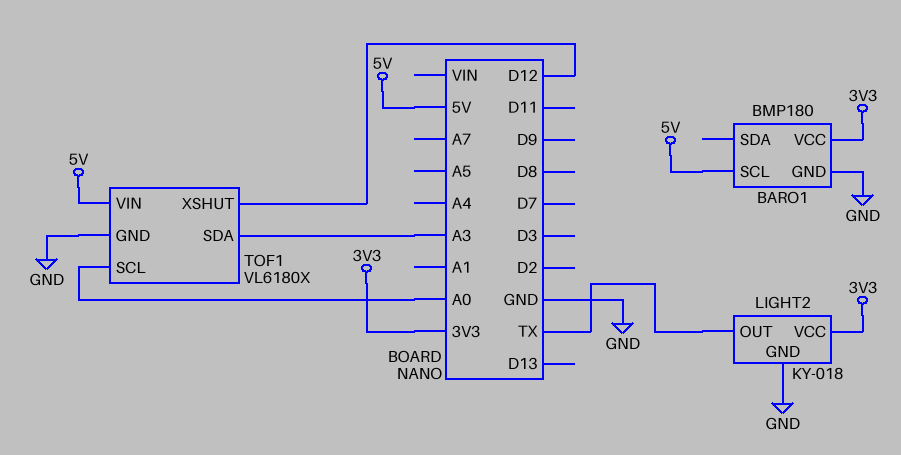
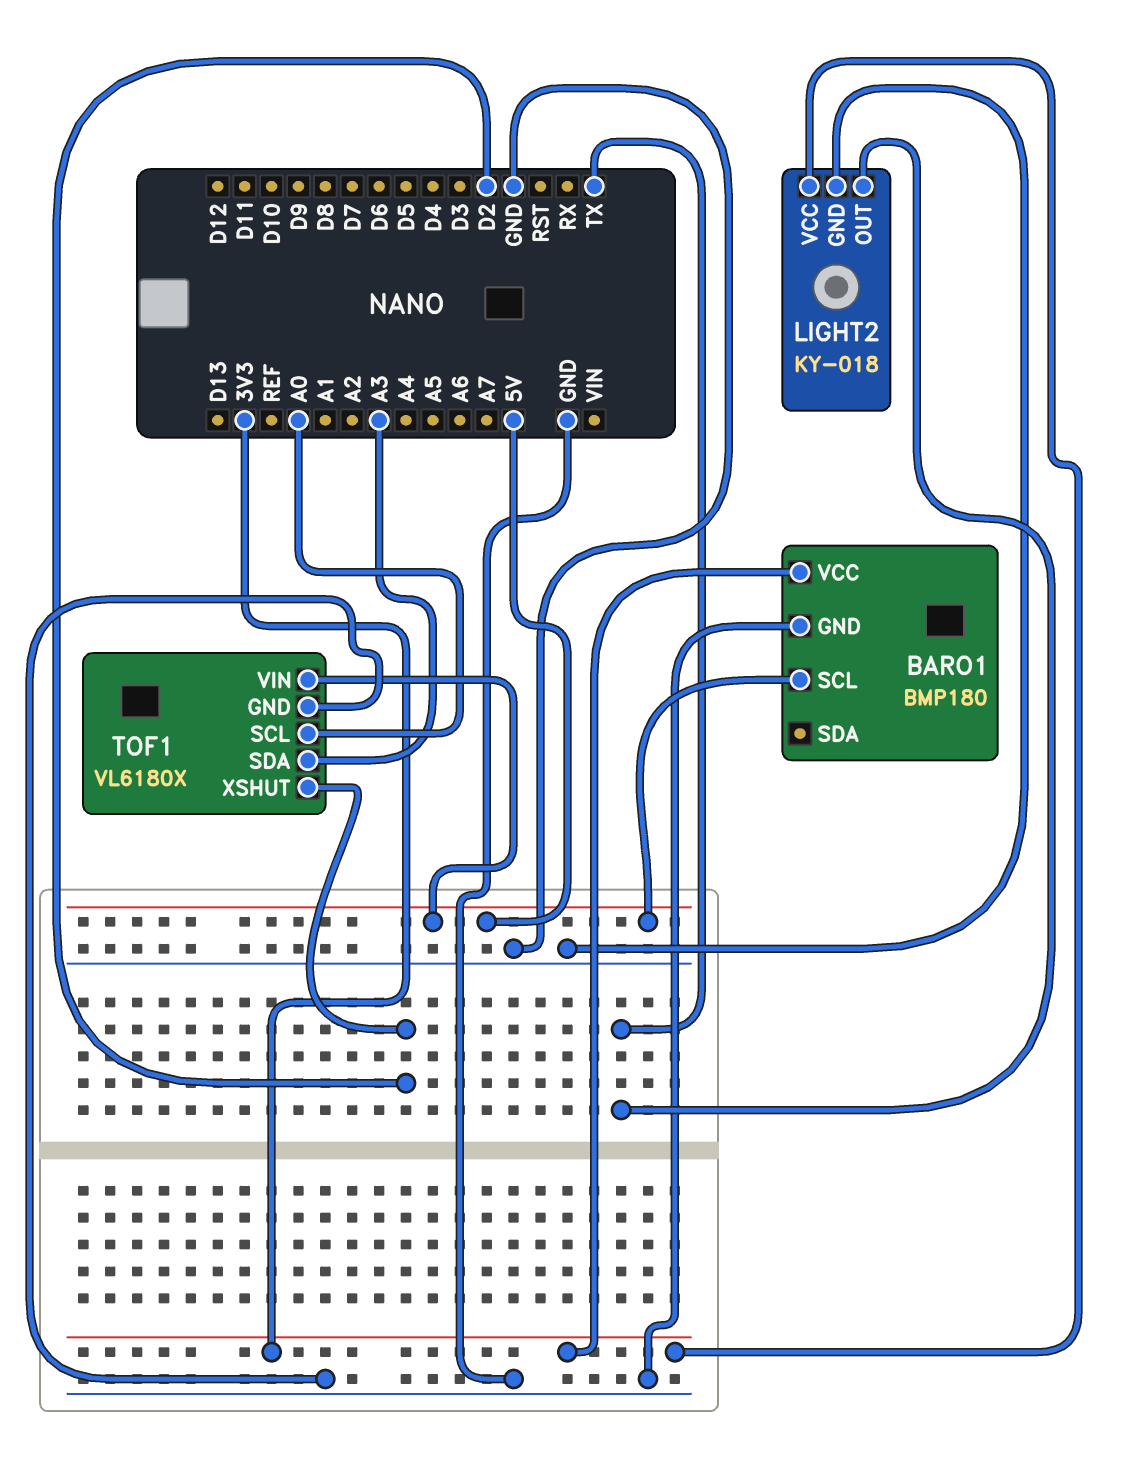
TOF1 pin XSHUT: D12 -> D2

